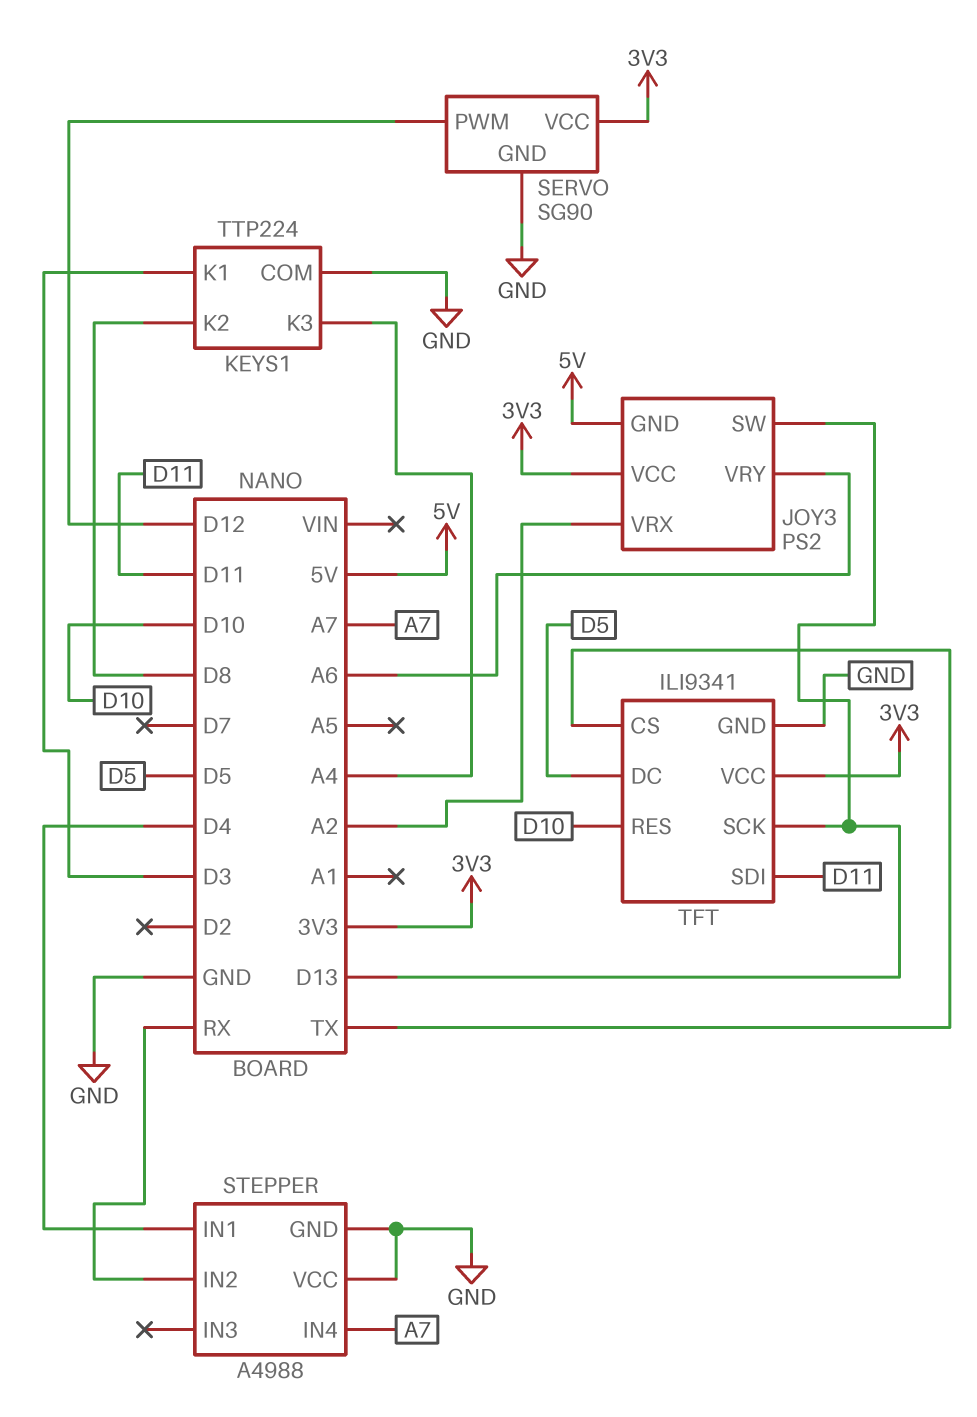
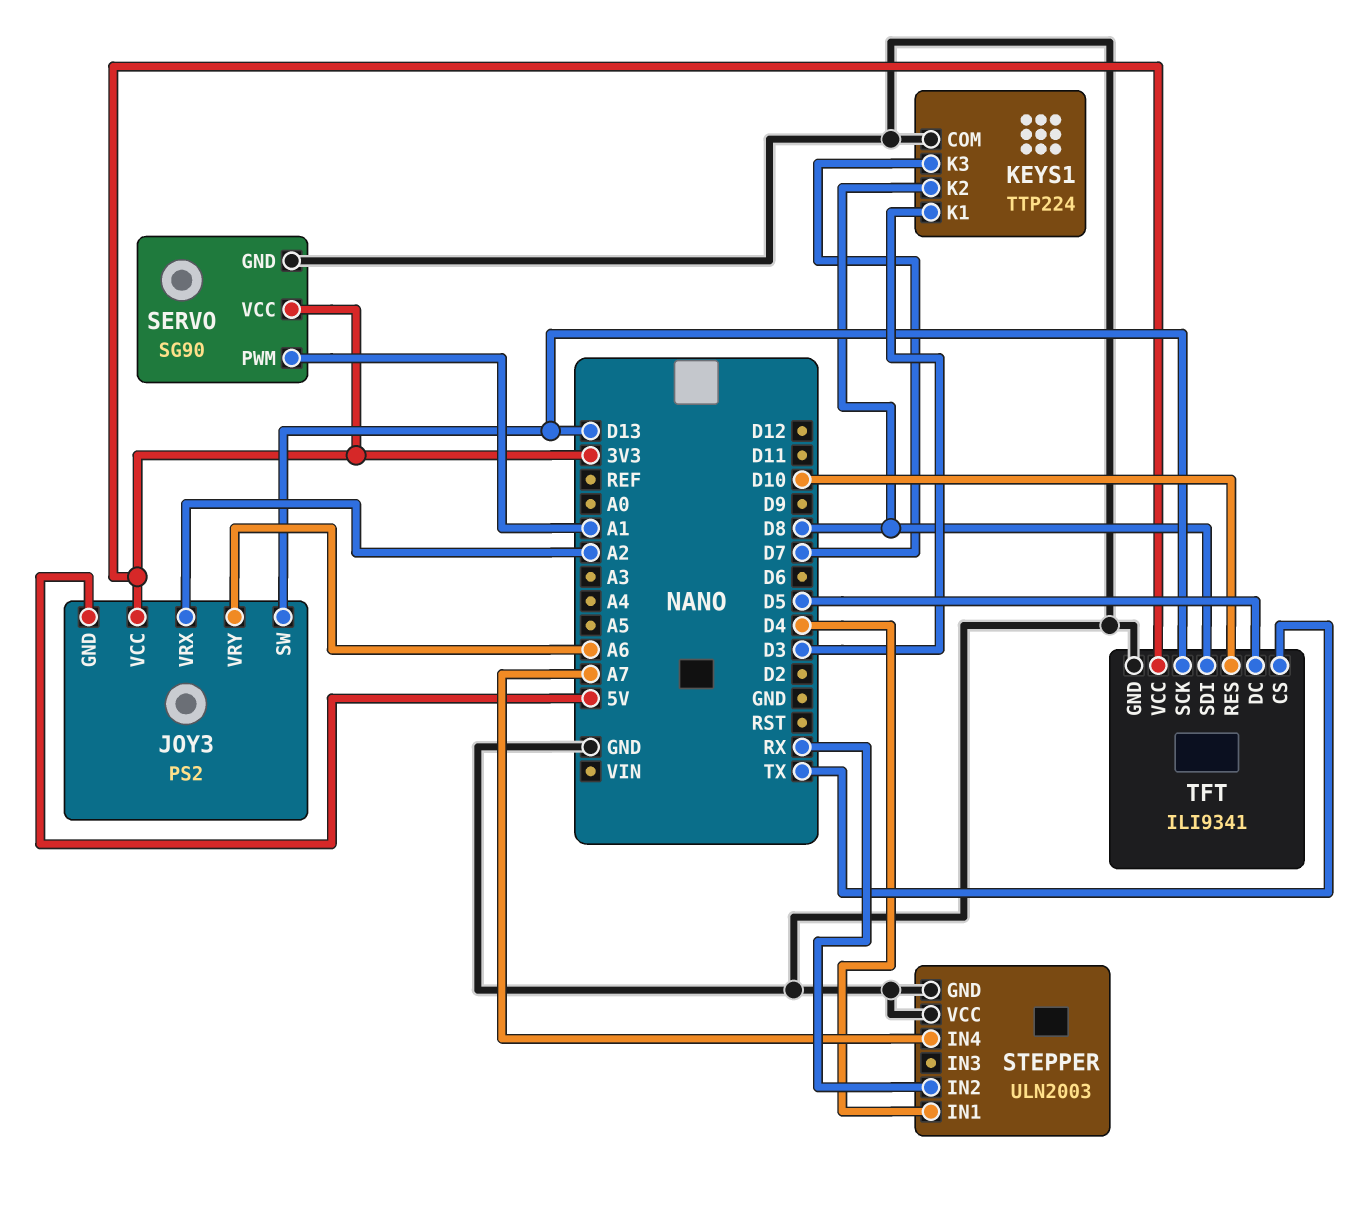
KEYS1 pin K3: A4 -> D7
SERVO pin PWM: D12 -> A1
STEPPER: A4988 -> ULN2003
TFT pin SDI: D11 -> D8

